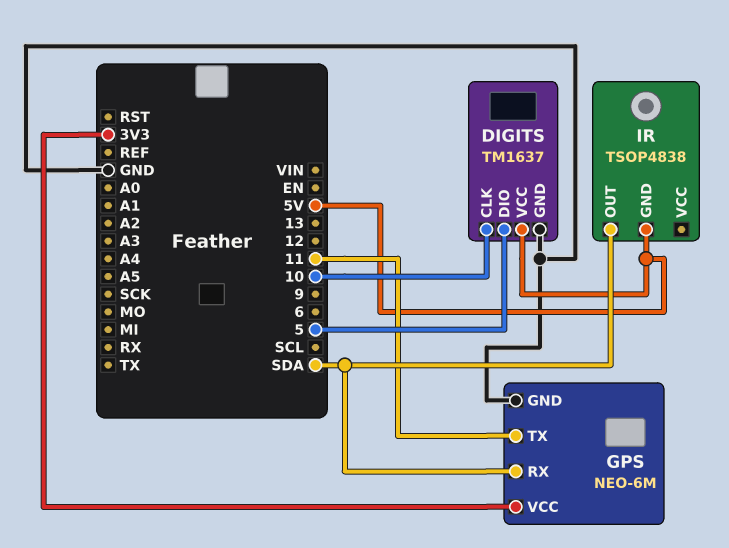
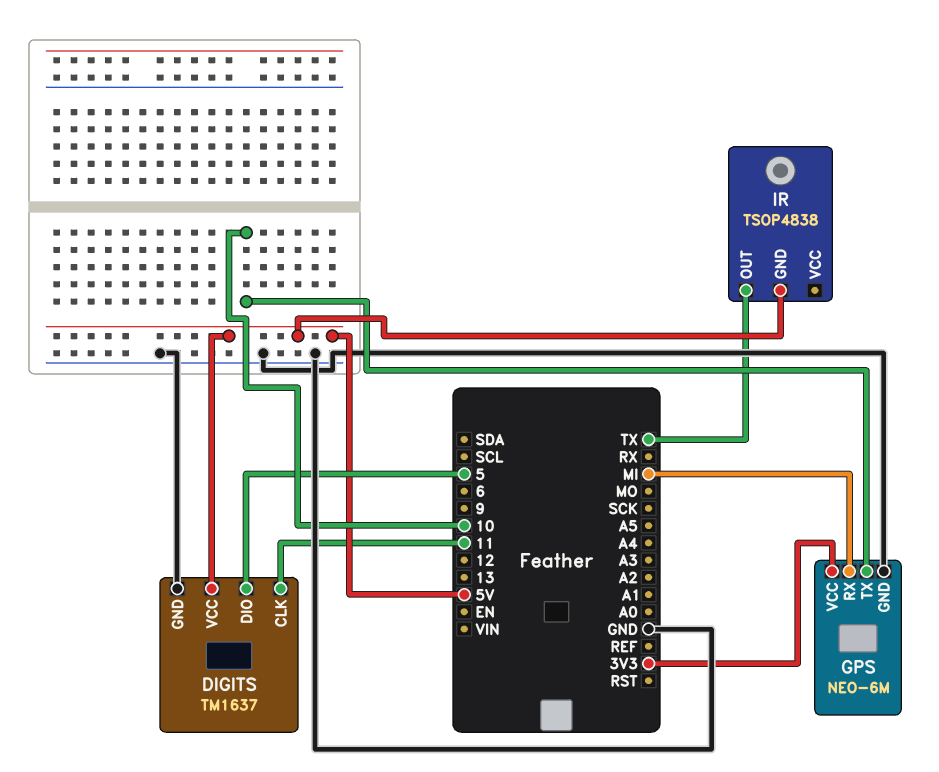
DIGITS pin CLK: 10 -> 11
GPS pin RX: SDA -> MI
GPS pin TX: 11 -> 10
IR pin OUT: SDA -> TX

